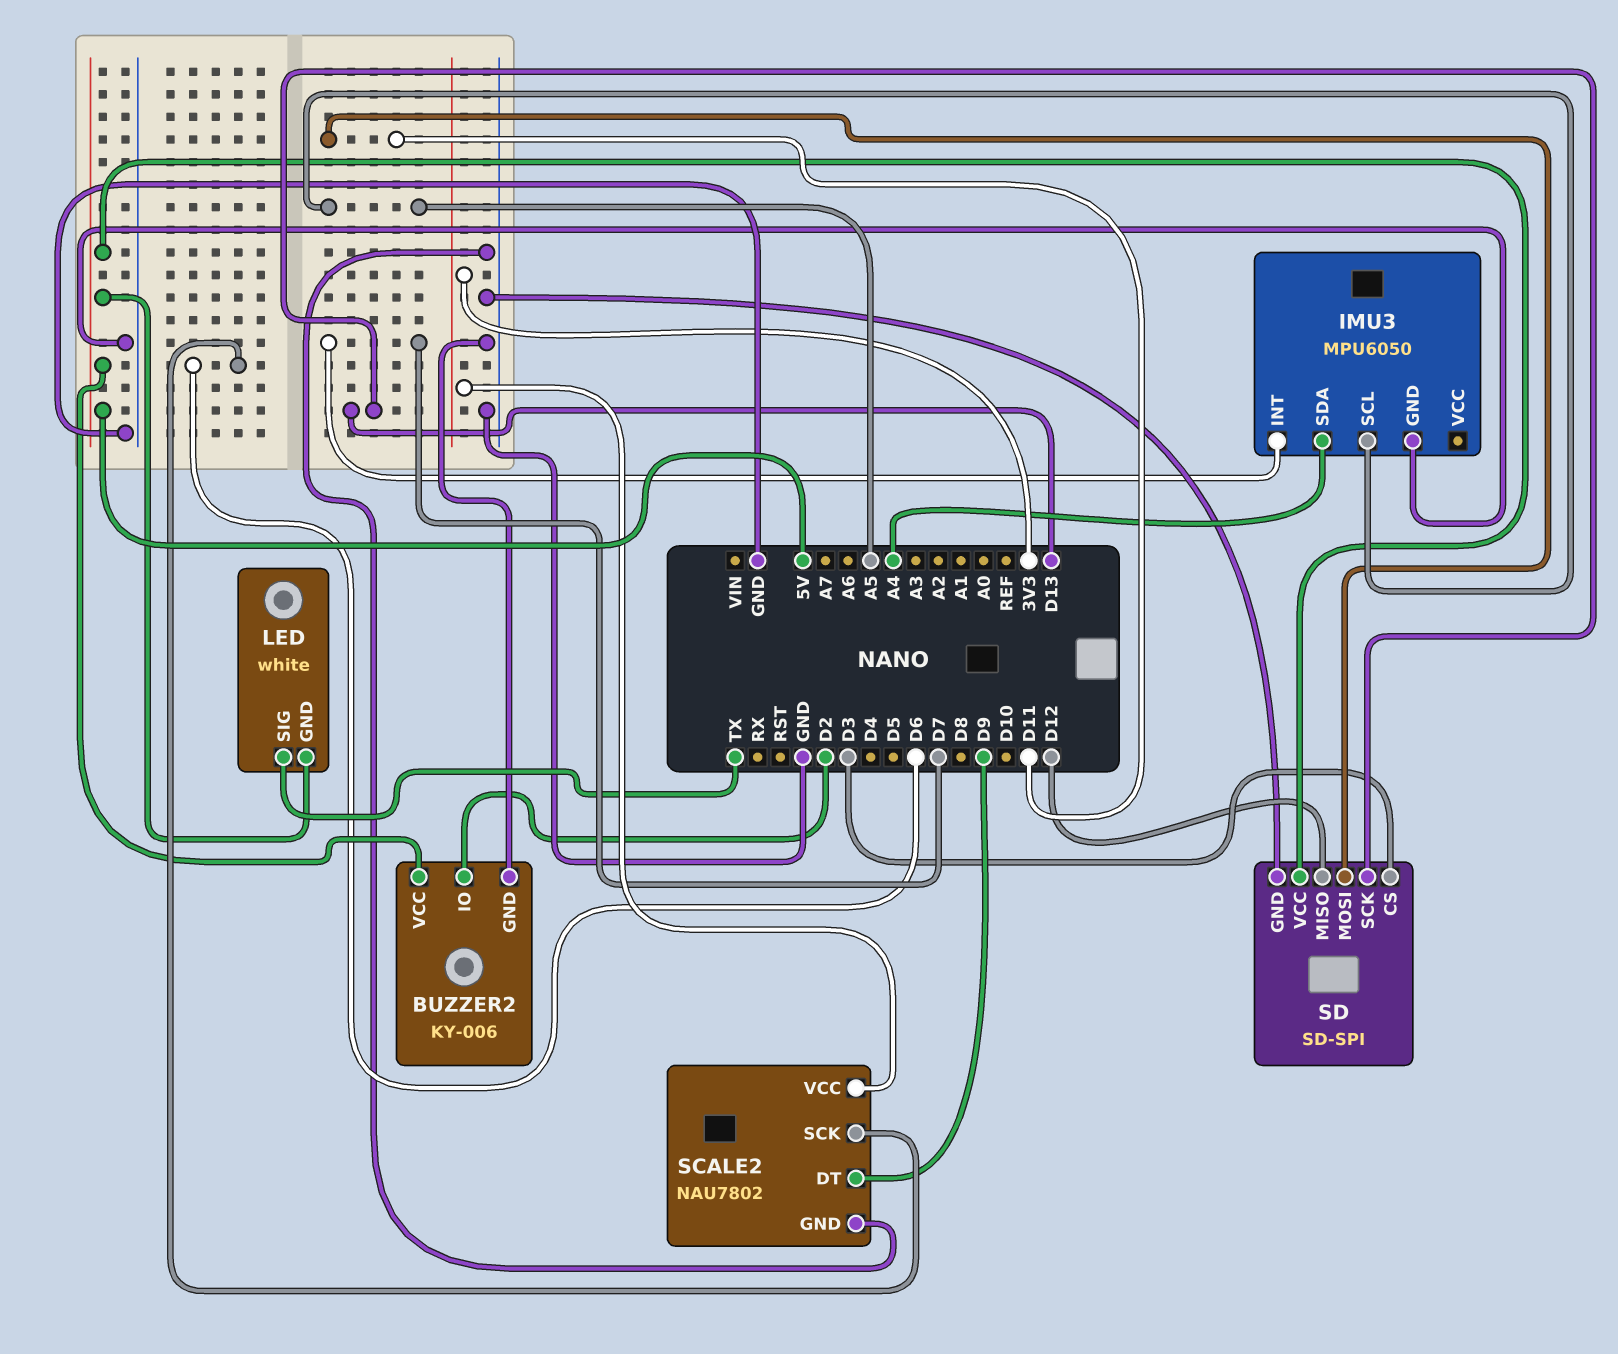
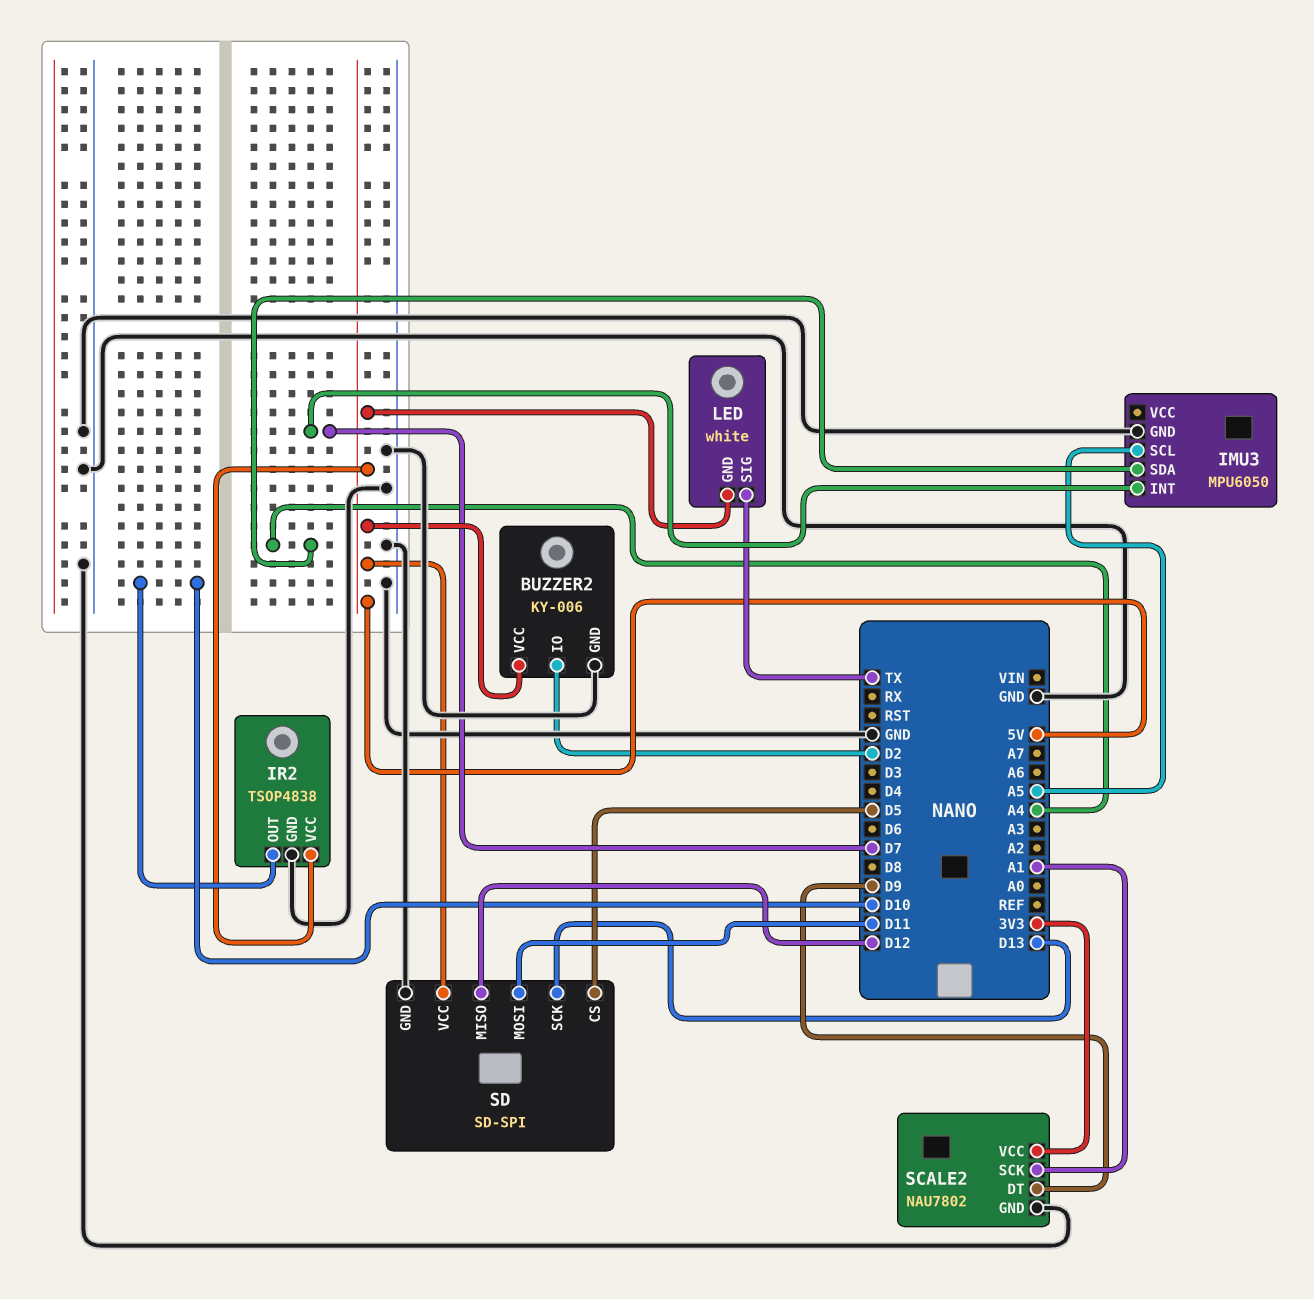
IR2: none -> TSOP4838
IR2 pin GND: none -> GND
IR2 pin OUT: none -> D10
IR2 pin VCC: none -> 5V
SCALE2 pin SCK: D6 -> A1
SD pin CS: D3 -> D5

